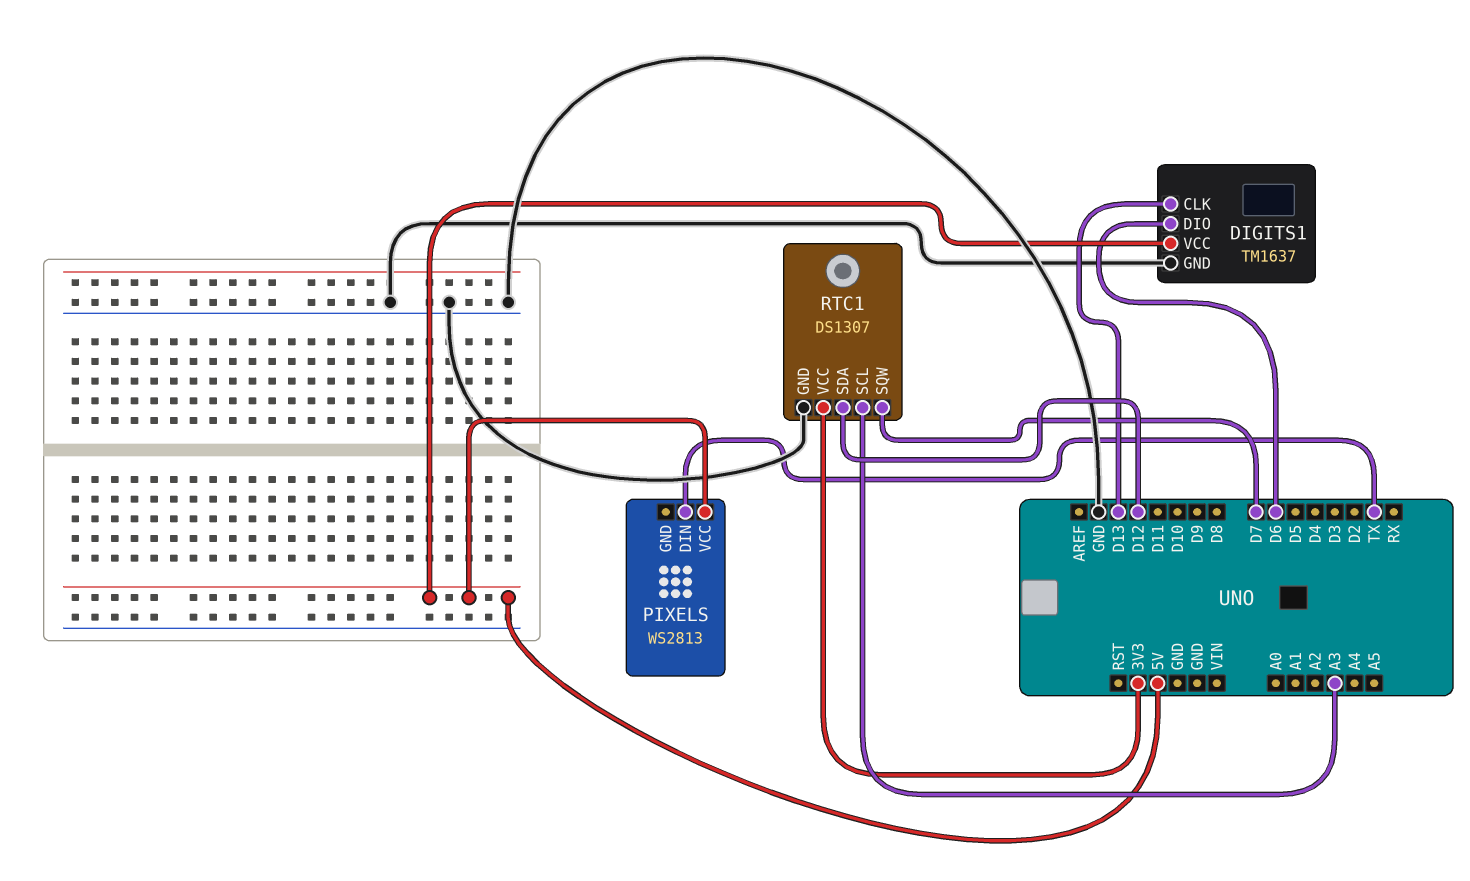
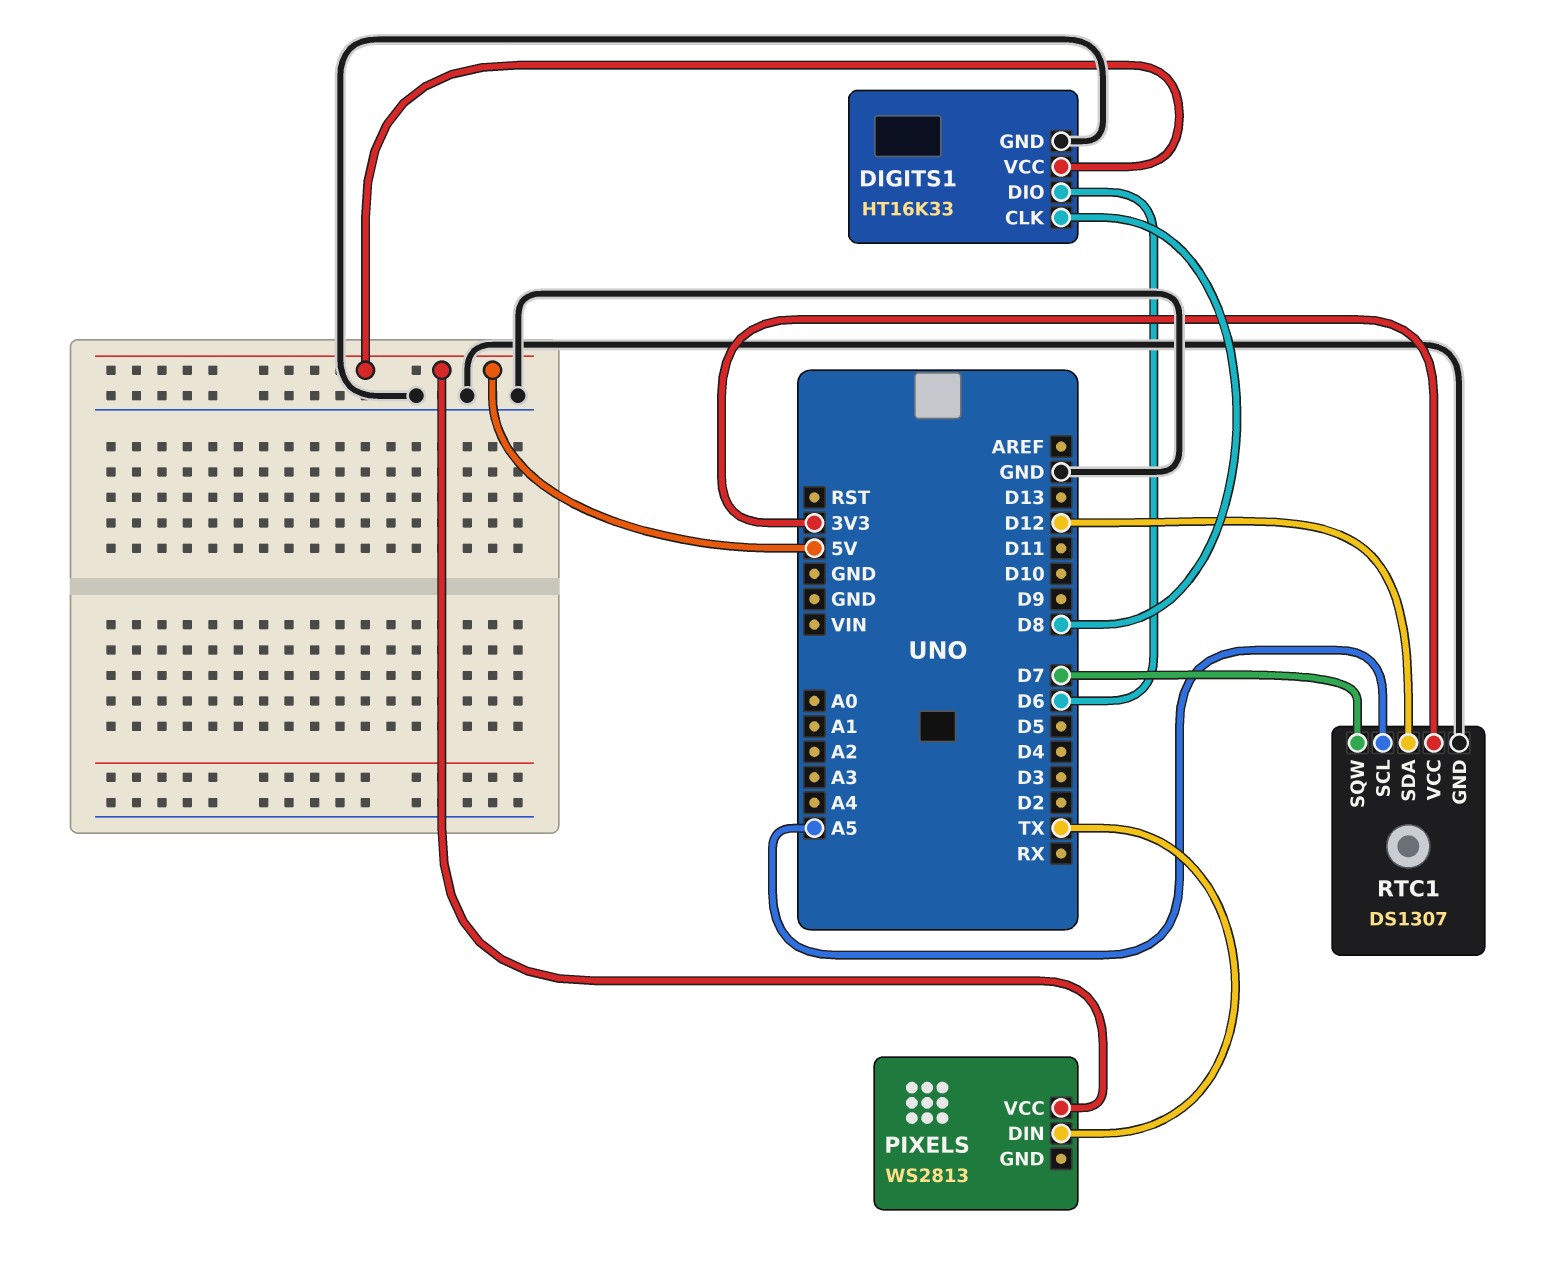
DIGITS1: TM1637 -> HT16K33
DIGITS1 pin CLK: D13 -> D8
RTC1 pin SCL: A3 -> A5

